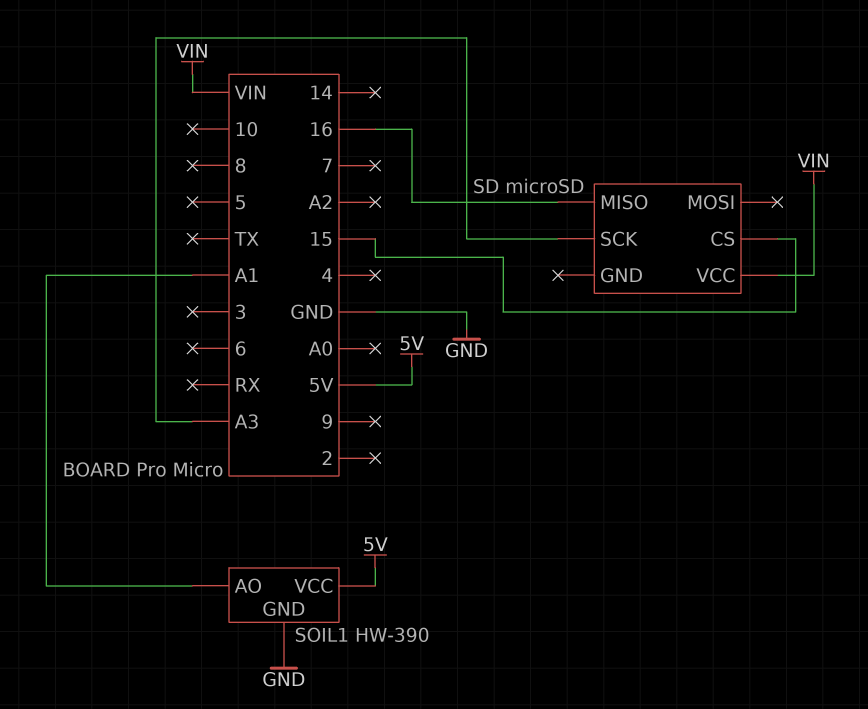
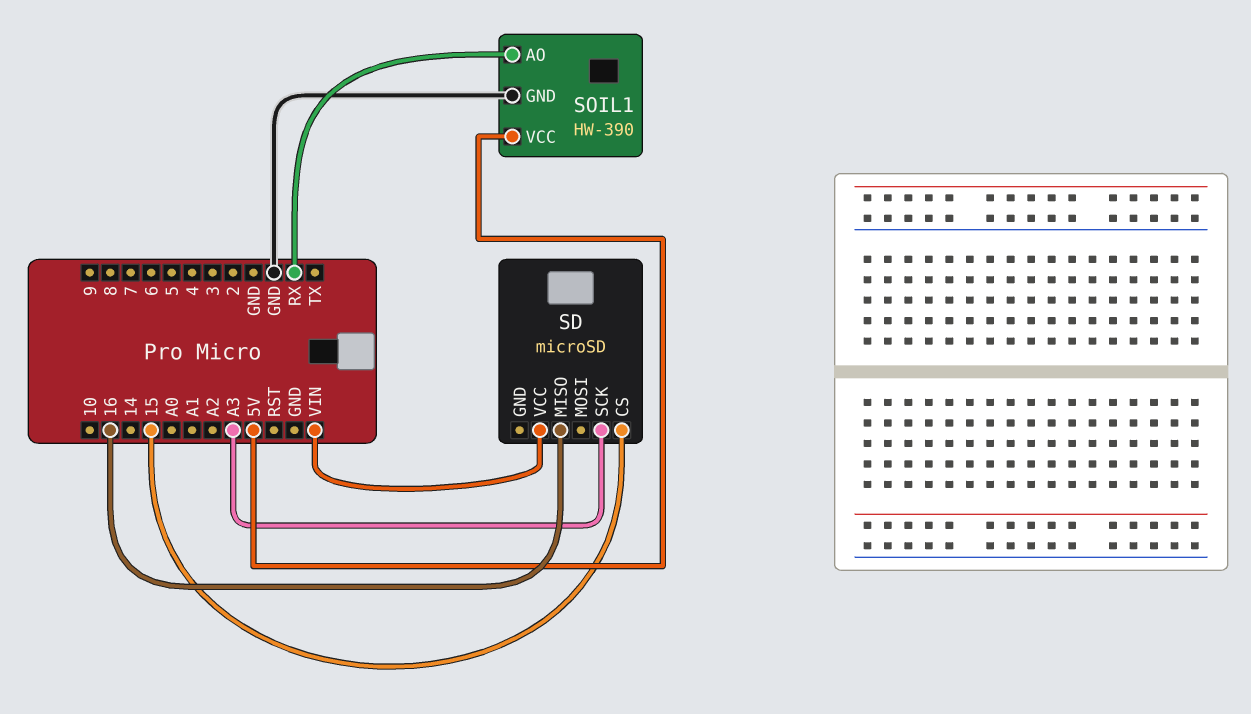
SOIL1 pin AO: A1 -> RX

